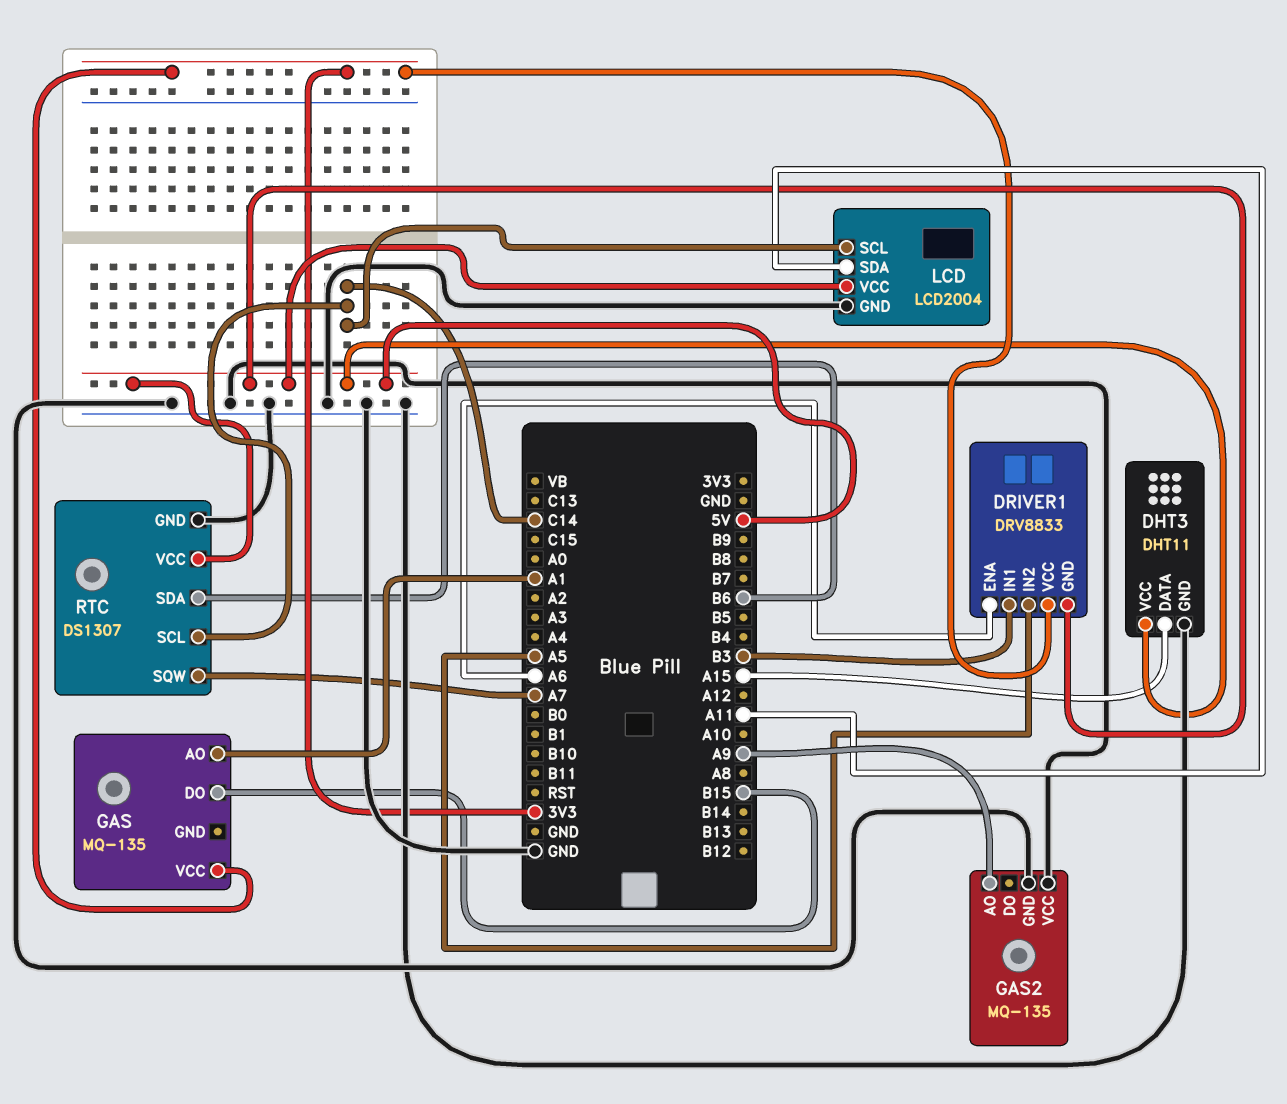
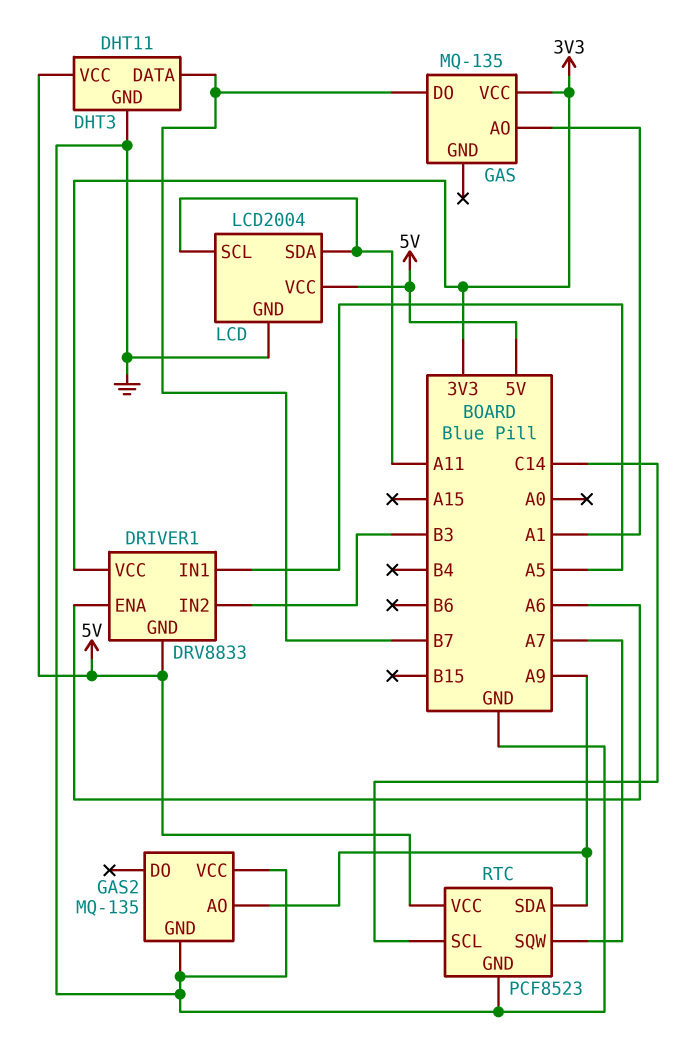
DHT3 pin DATA: A15 -> B7
DRIVER1 pin IN1: B3 -> A5
DRIVER1 pin IN2: A5 -> B3
GAS pin DO: B15 -> B7
LCD pin SCL: C14 -> A11
RTC: DS1307 -> PCF8523
RTC pin SDA: B6 -> A9

